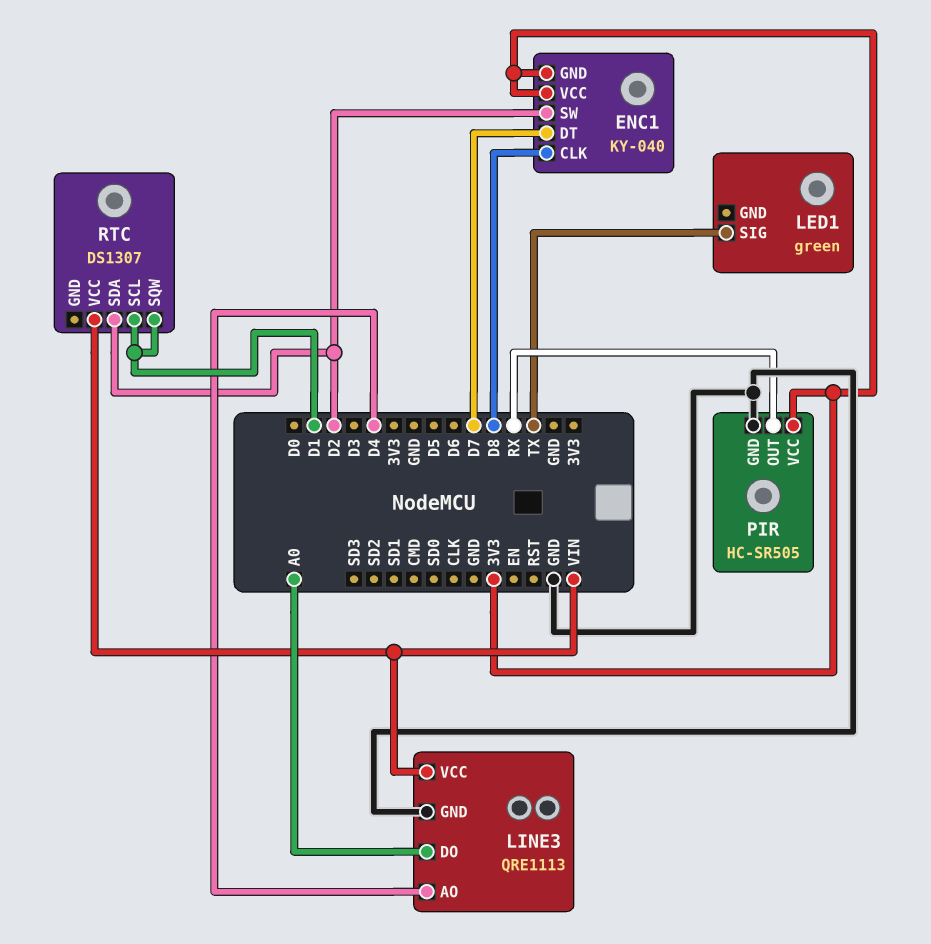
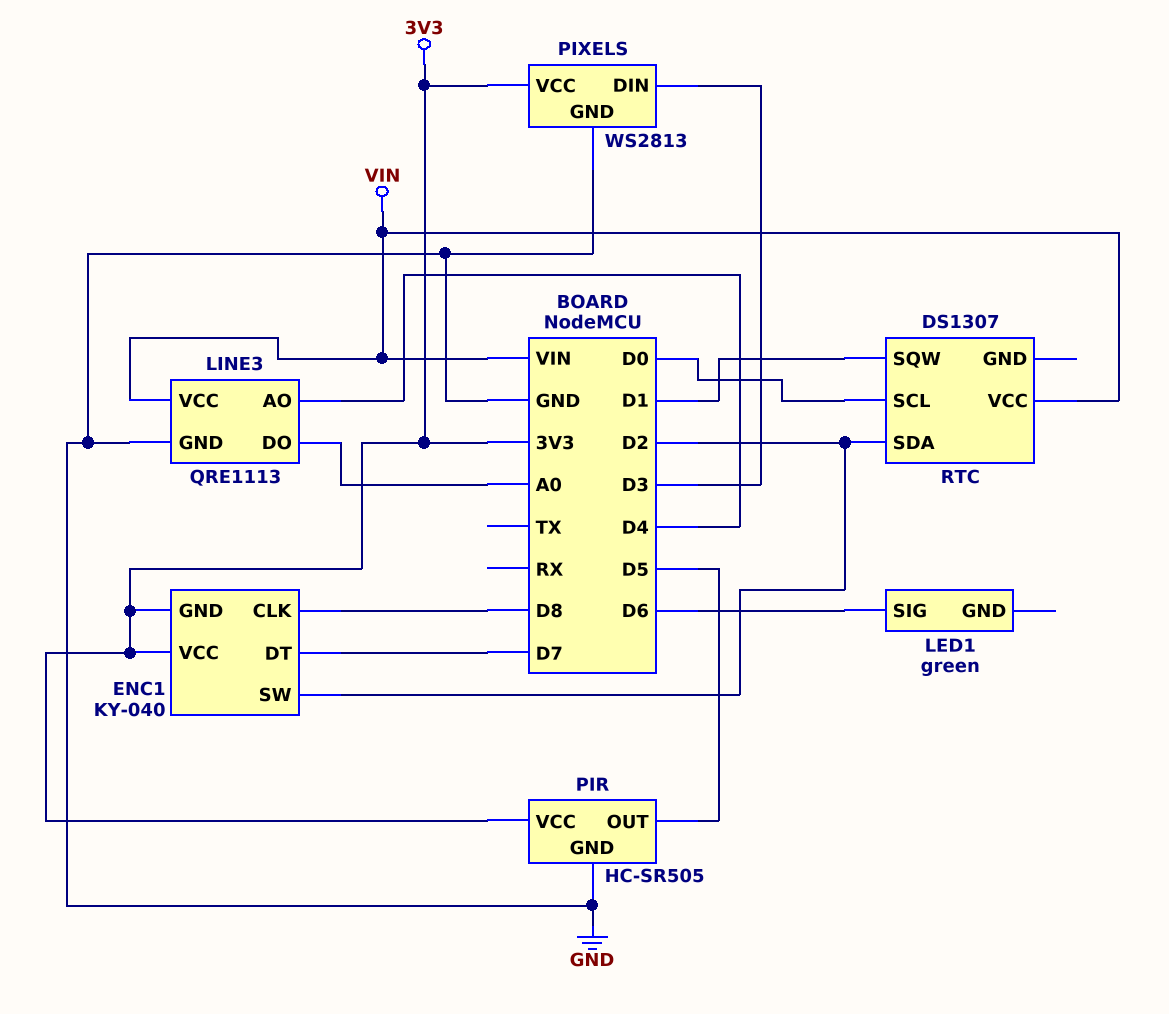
LED1 pin SIG: TX -> D6
PIR pin OUT: RX -> D5
PIXELS: none -> WS2813
PIXELS pin DIN: none -> D3
PIXELS pin GND: none -> GND
PIXELS pin VCC: none -> 3V3
RTC pin SCL: D1 -> D0

